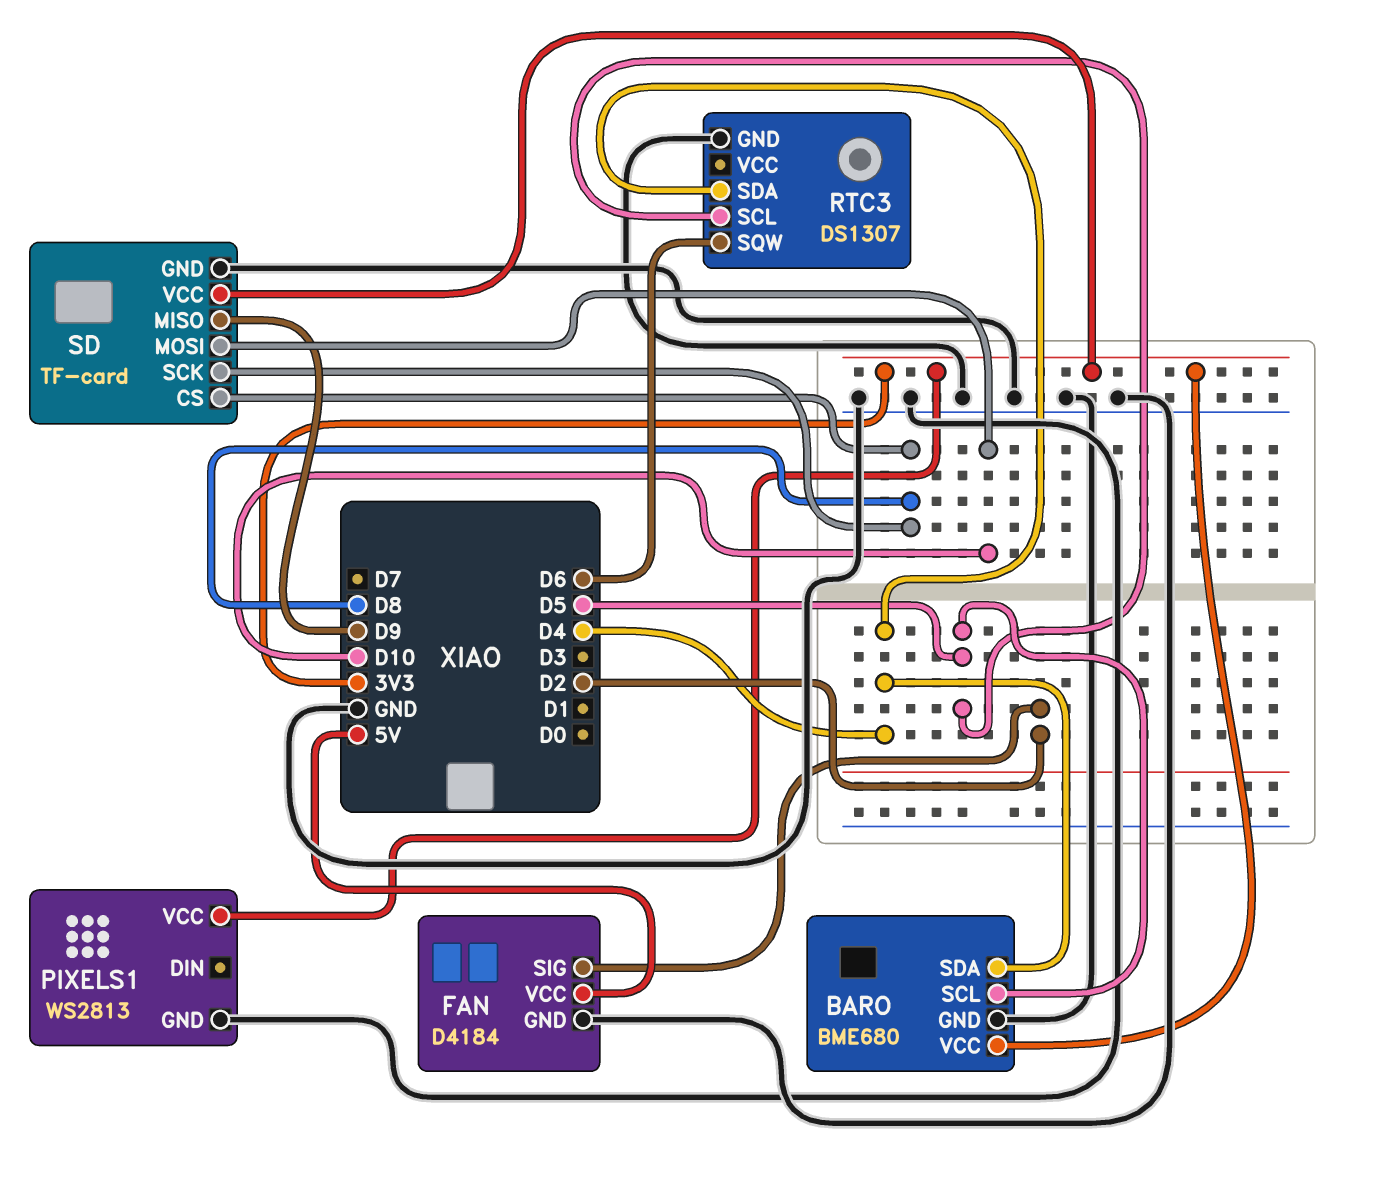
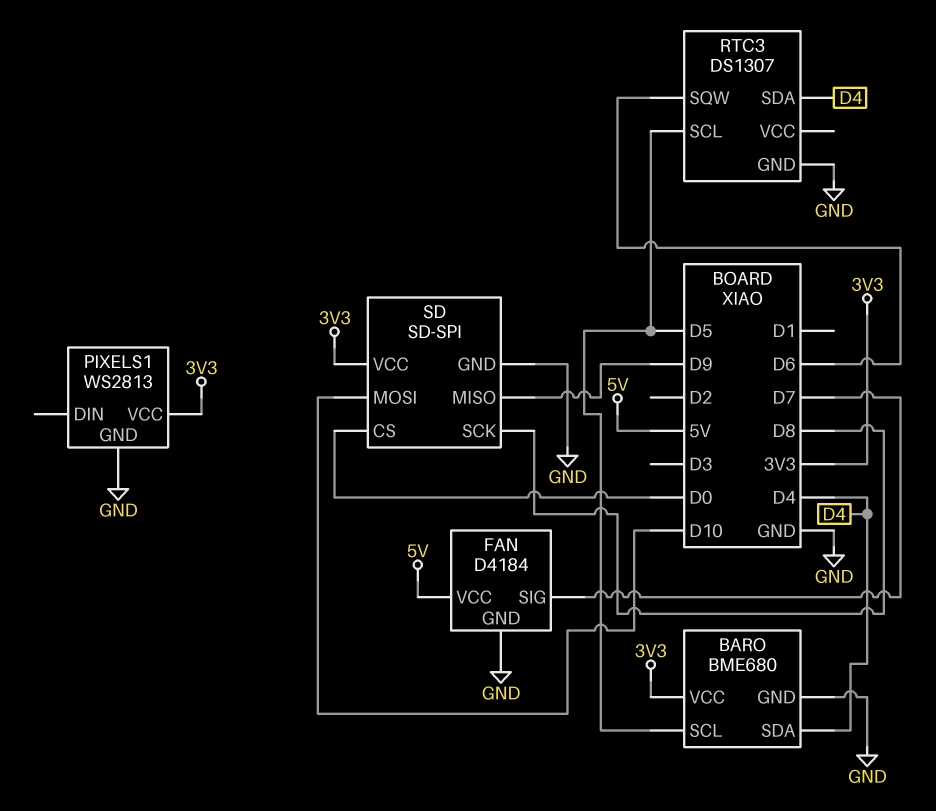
FAN pin SIG: D2 -> D7
SD: TF-card -> SD-SPI
SD pin CS: D8 -> D0

